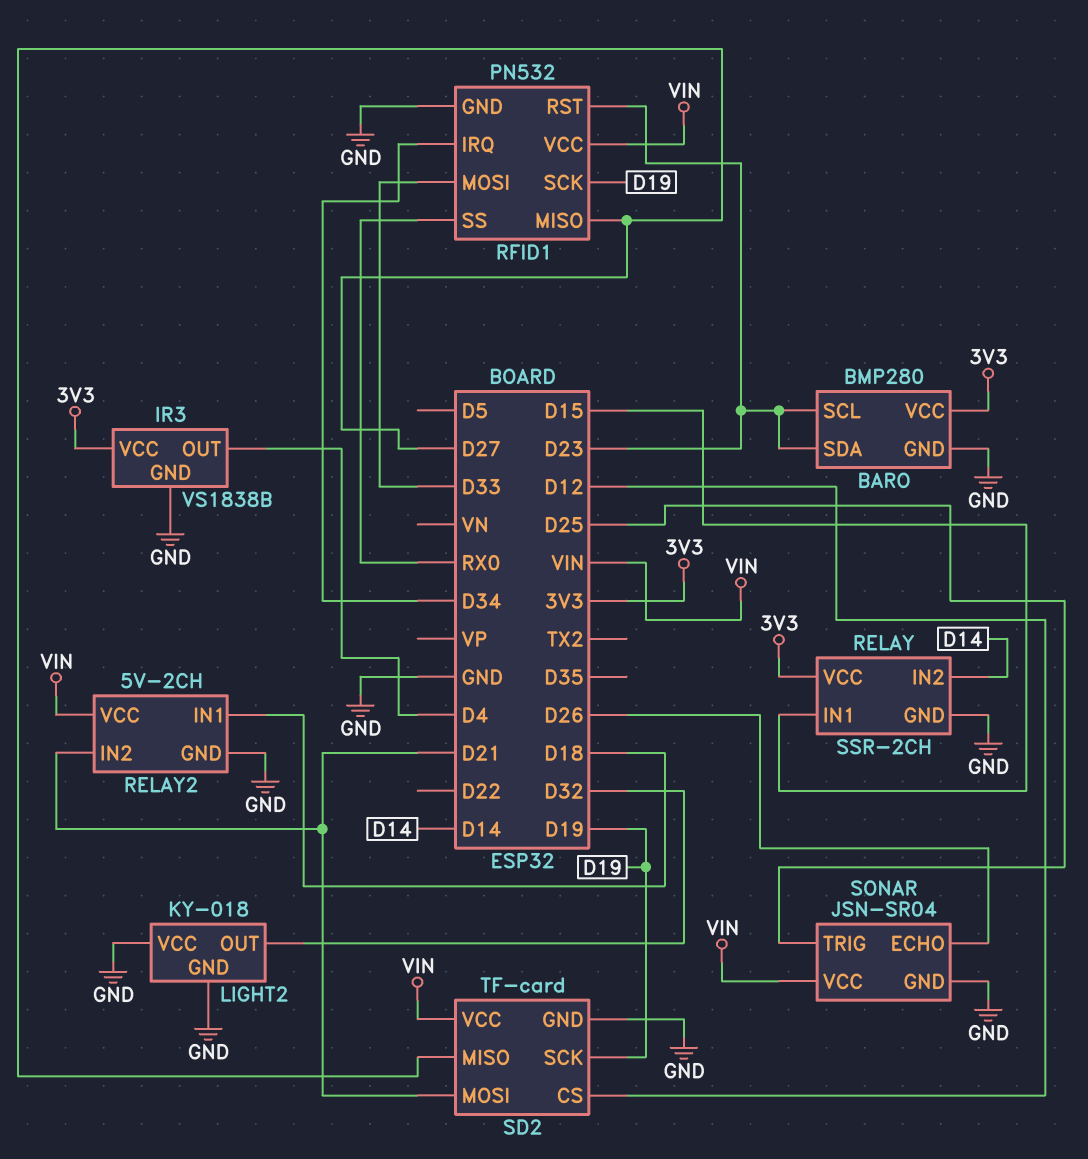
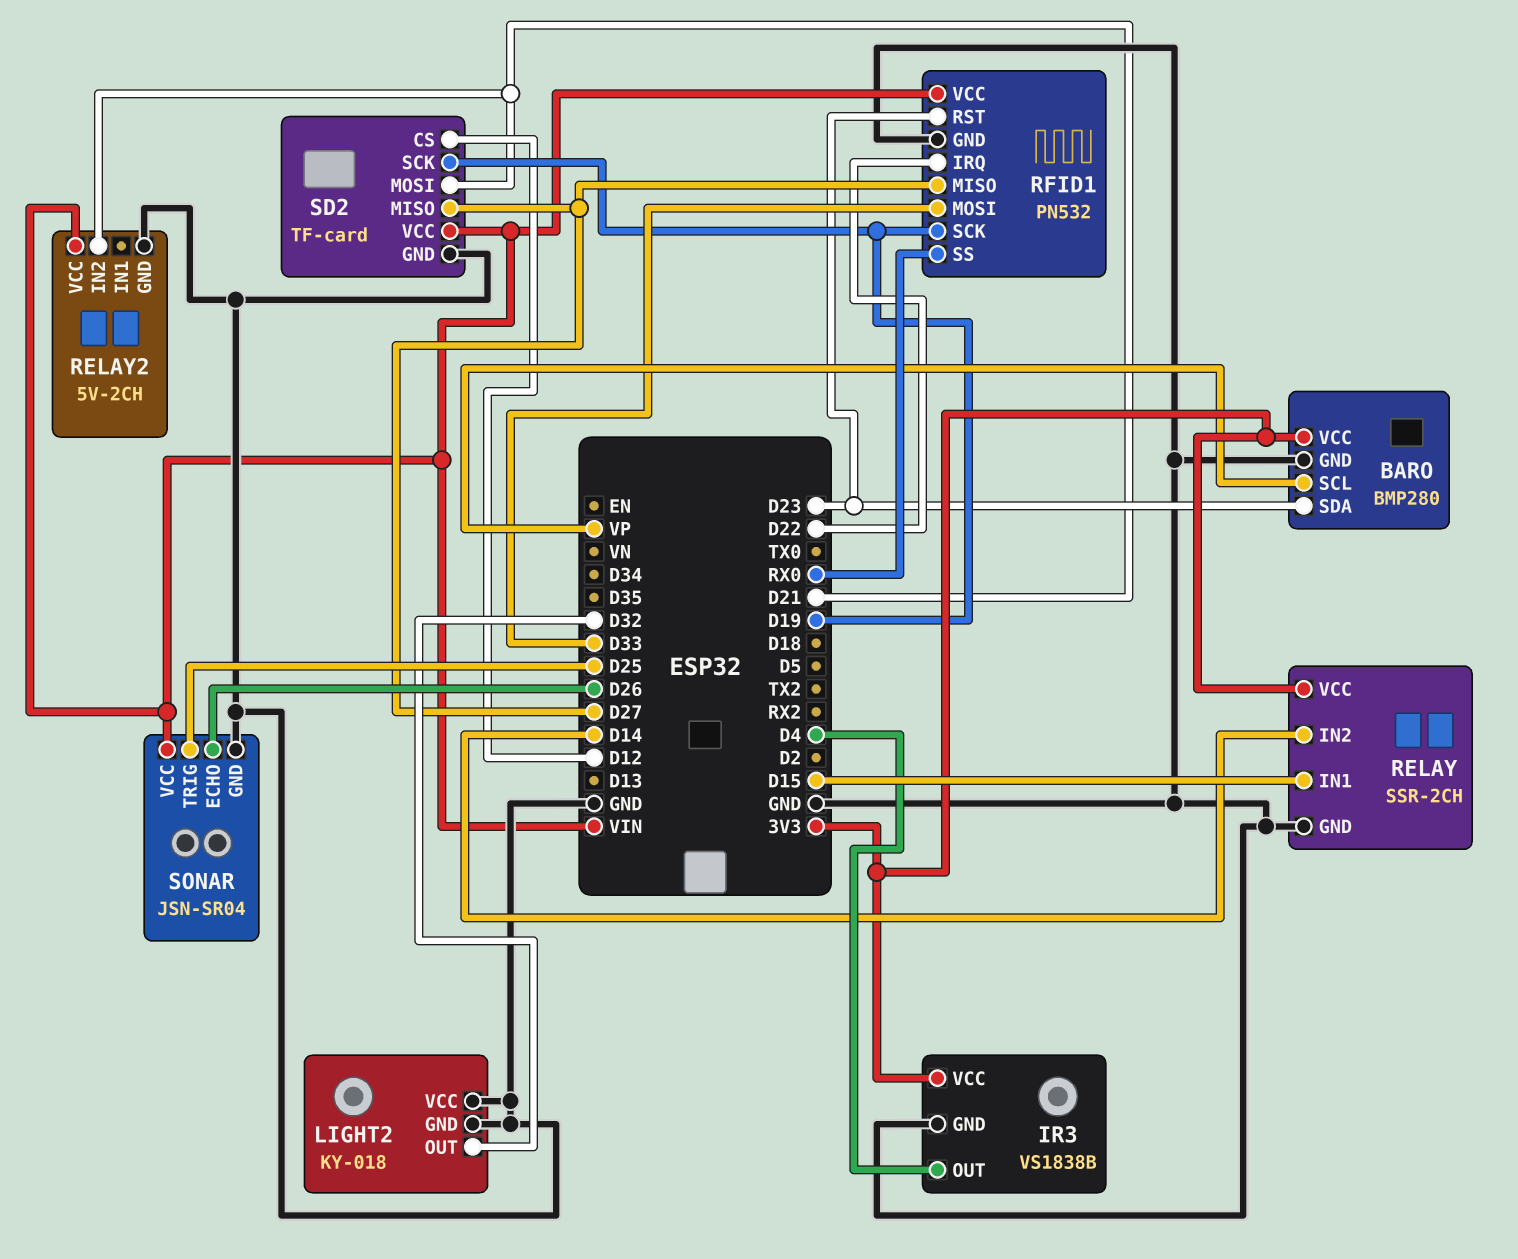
BARO pin SCL: D23 -> VP
RELAY2 pin IN1: D18 -> none
RFID1 pin IRQ: D34 -> D22

